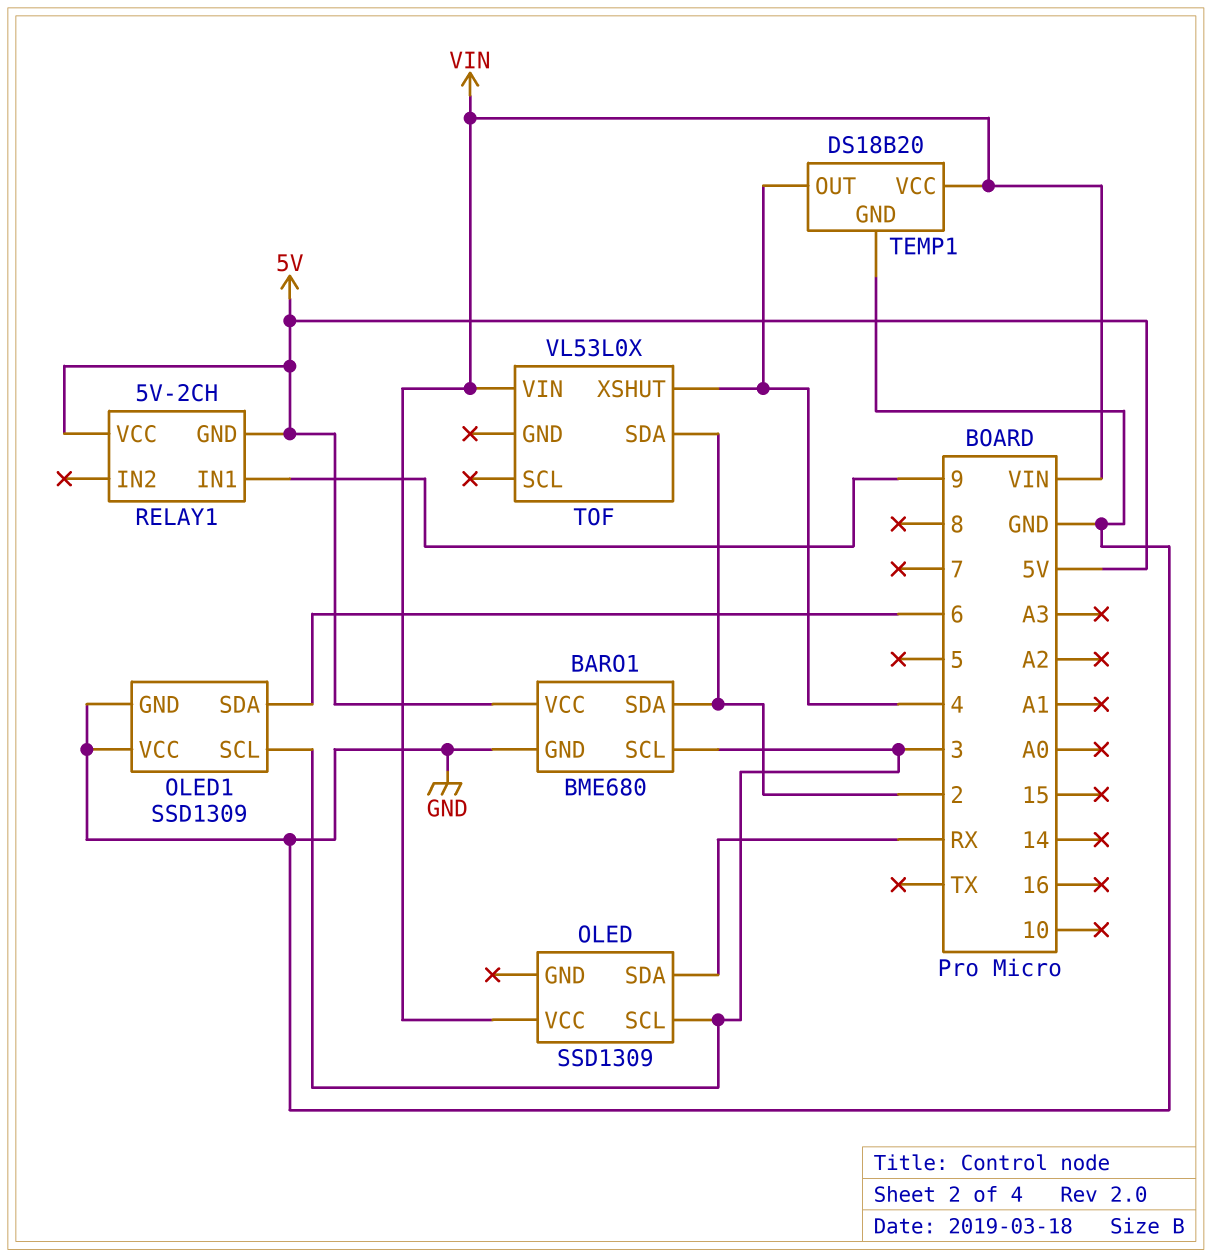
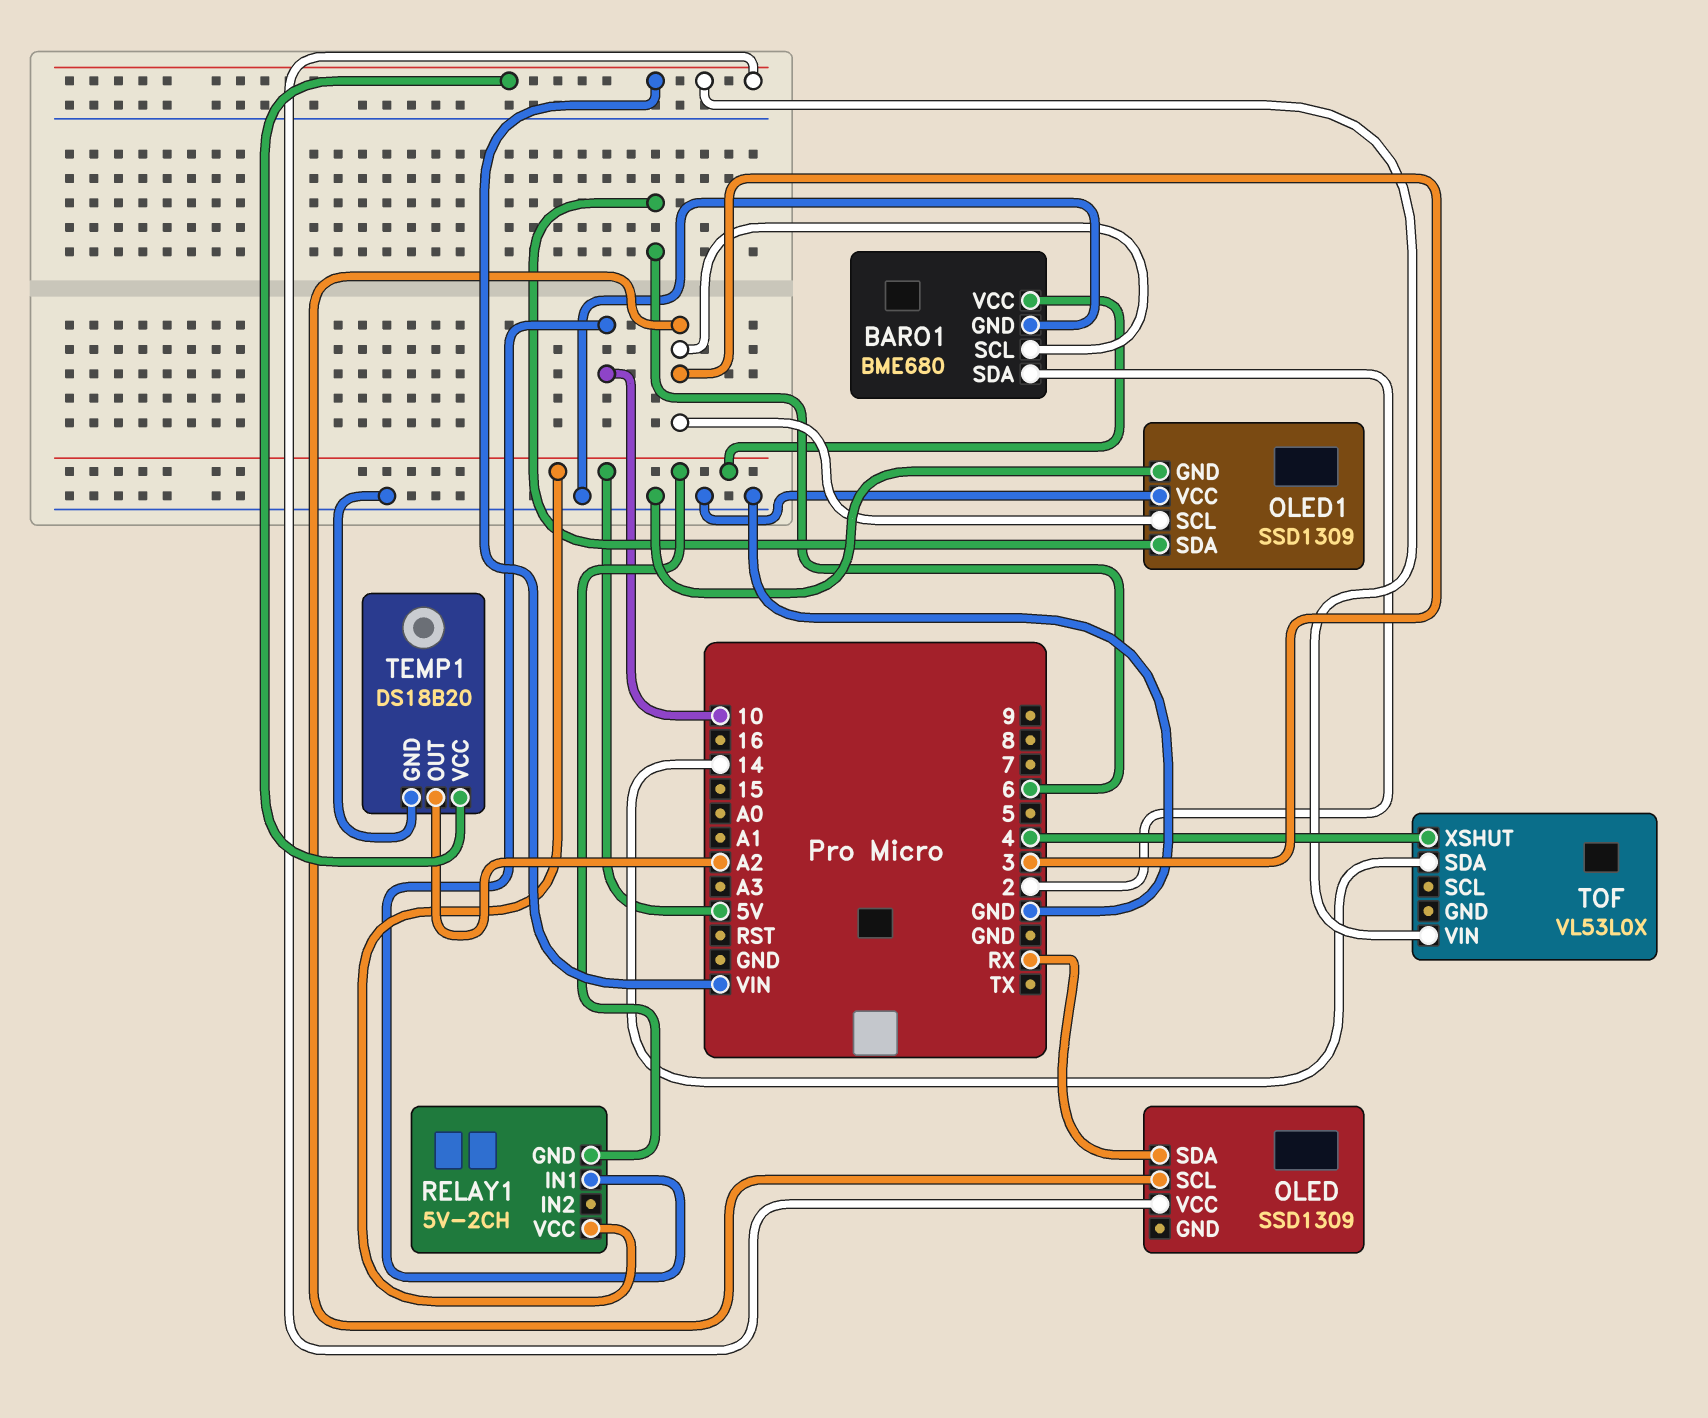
RELAY1 pin IN1: 9 -> 10
TEMP1 pin OUT: 4 -> A2
TOF pin SDA: 2 -> 14

